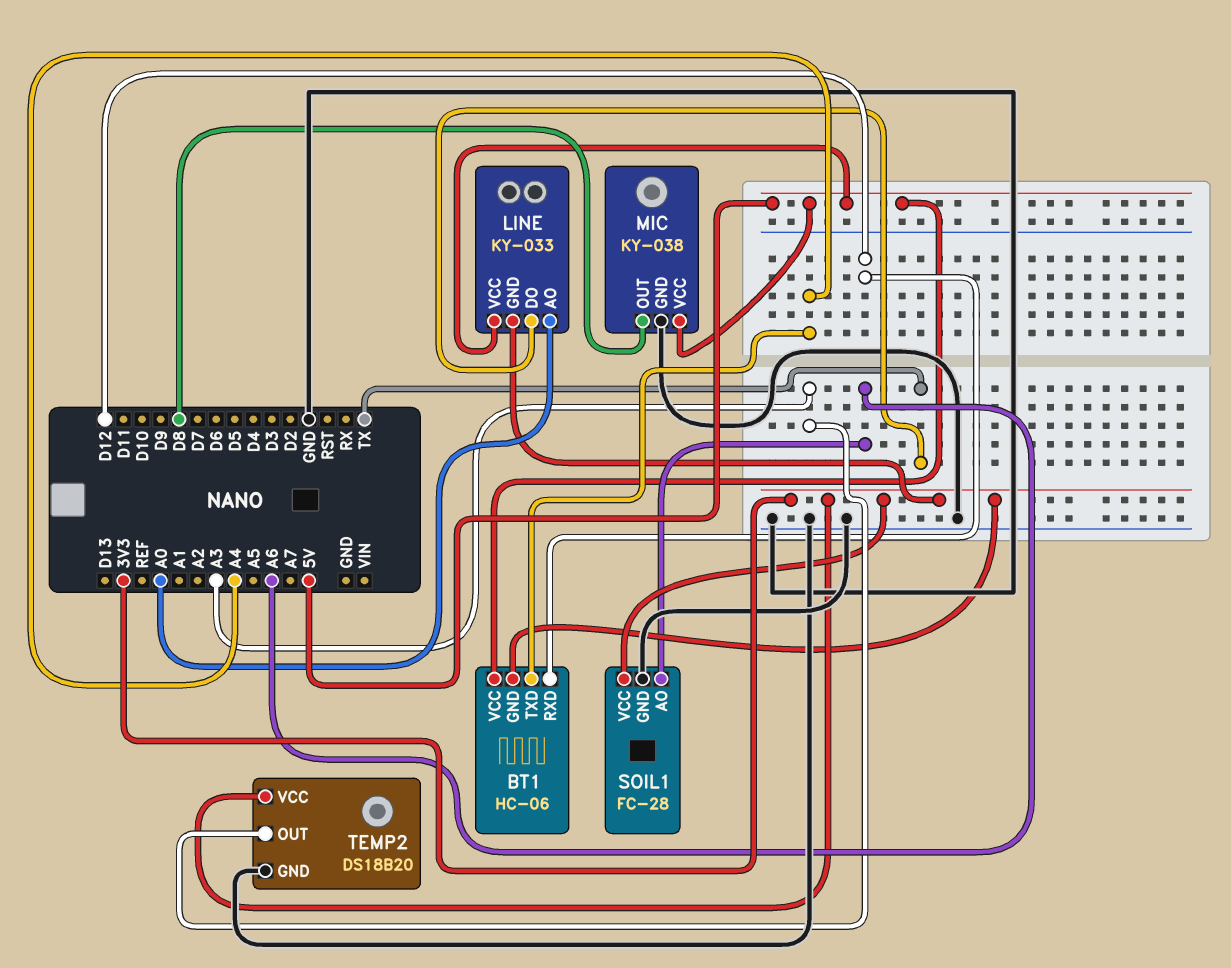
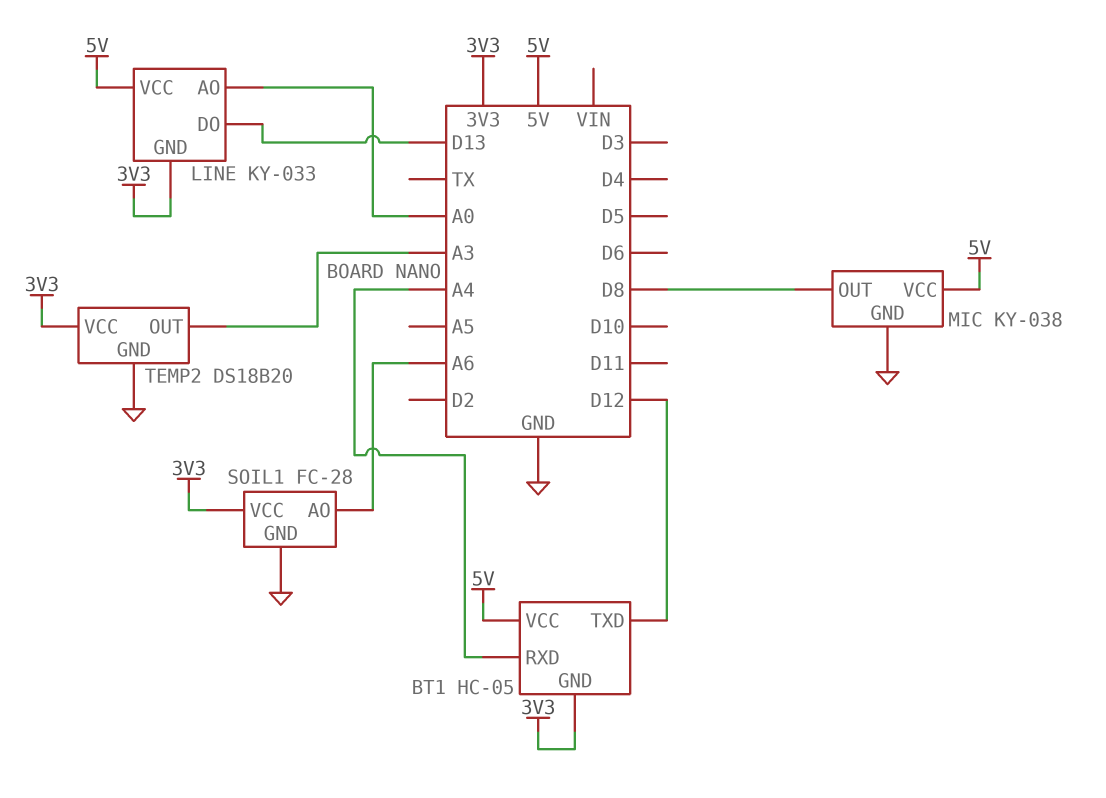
BT1: HC-06 -> HC-05
BT1 pin RXD: D12 -> A4
BT1 pin TXD: A4 -> D12
LINE pin DO: TX -> D13

